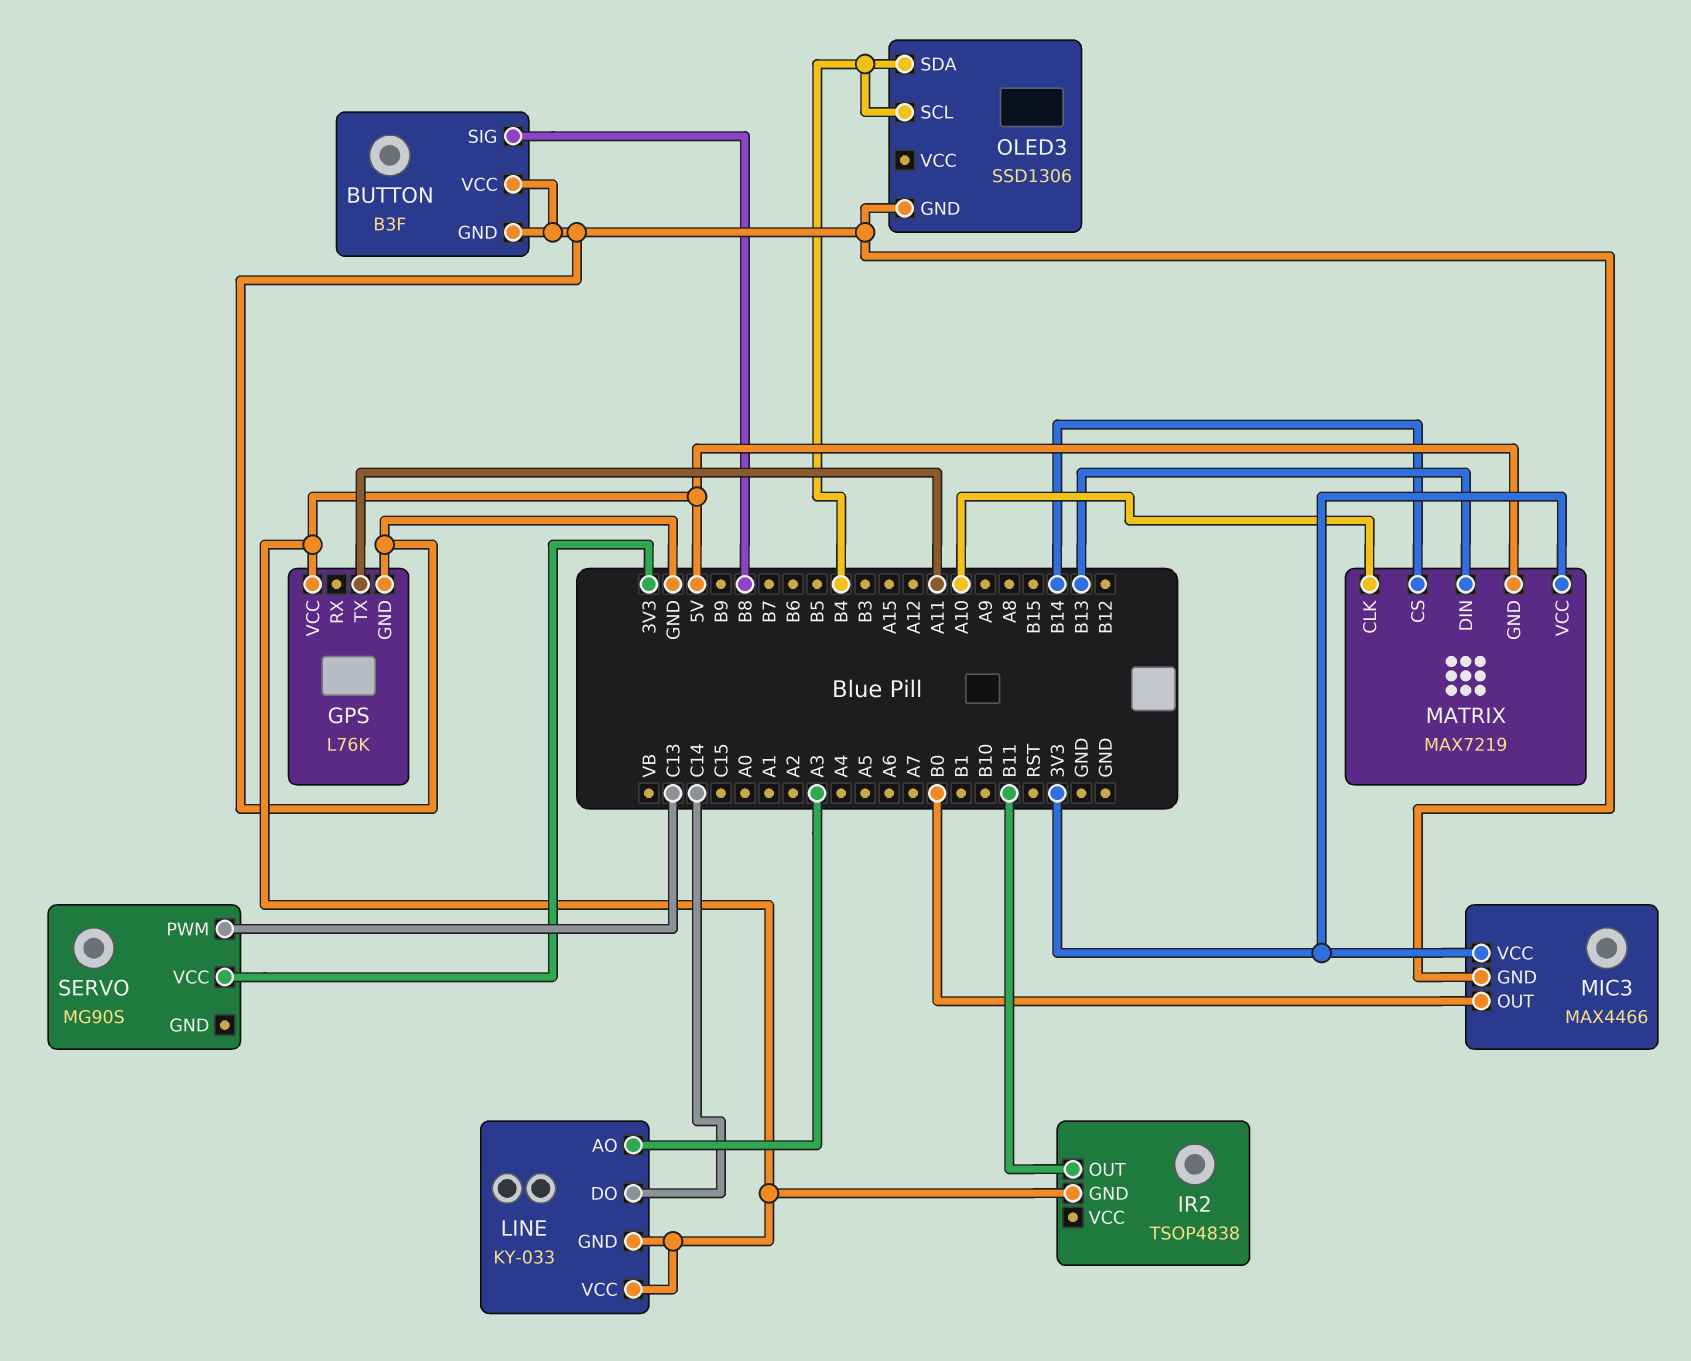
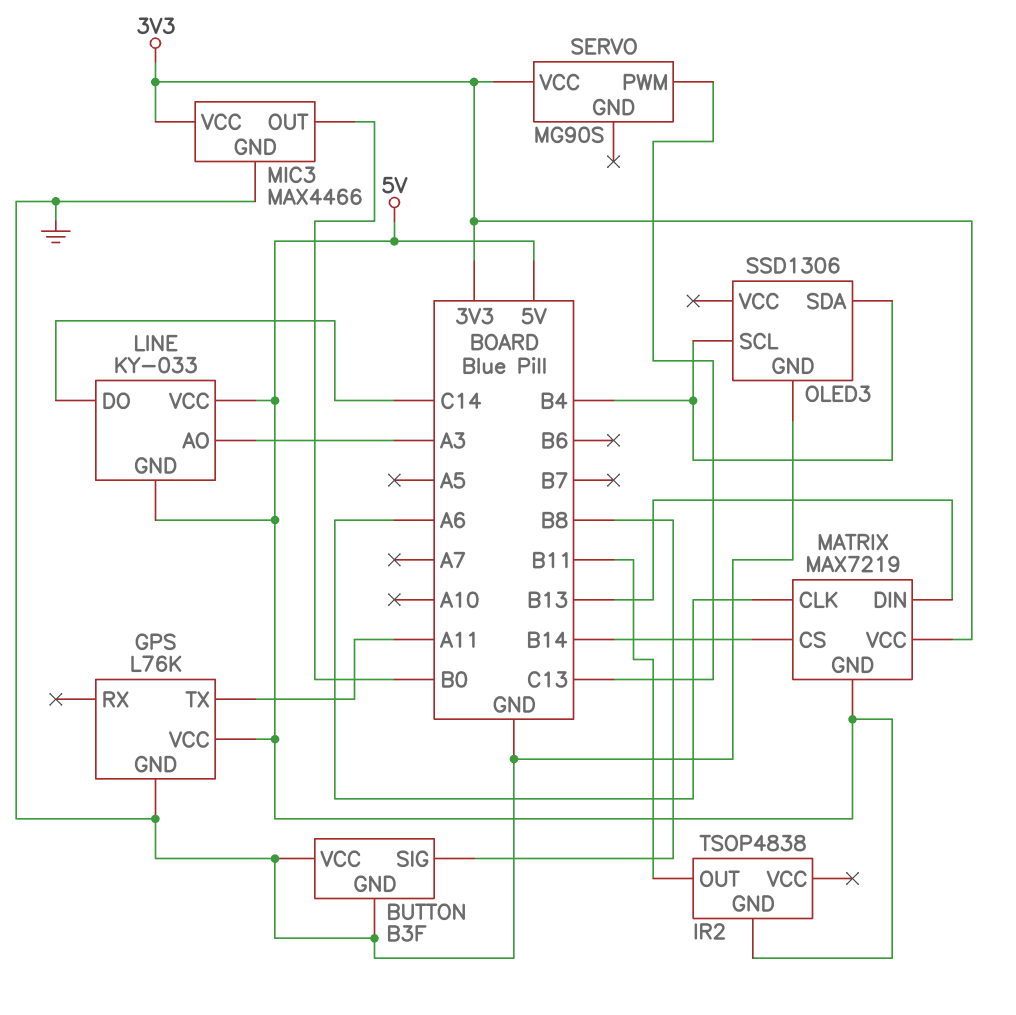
MATRIX pin CLK: A10 -> A6

